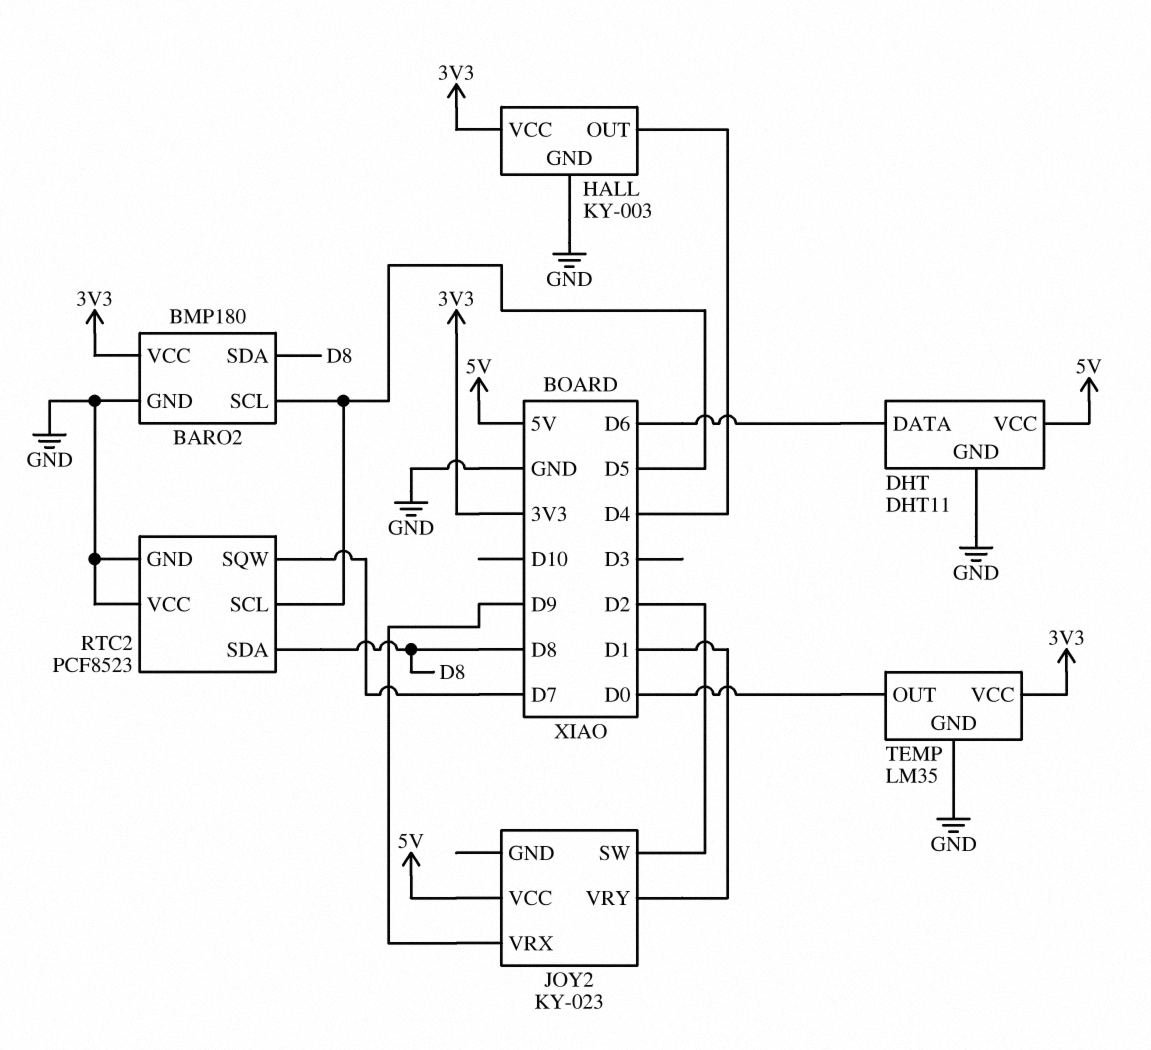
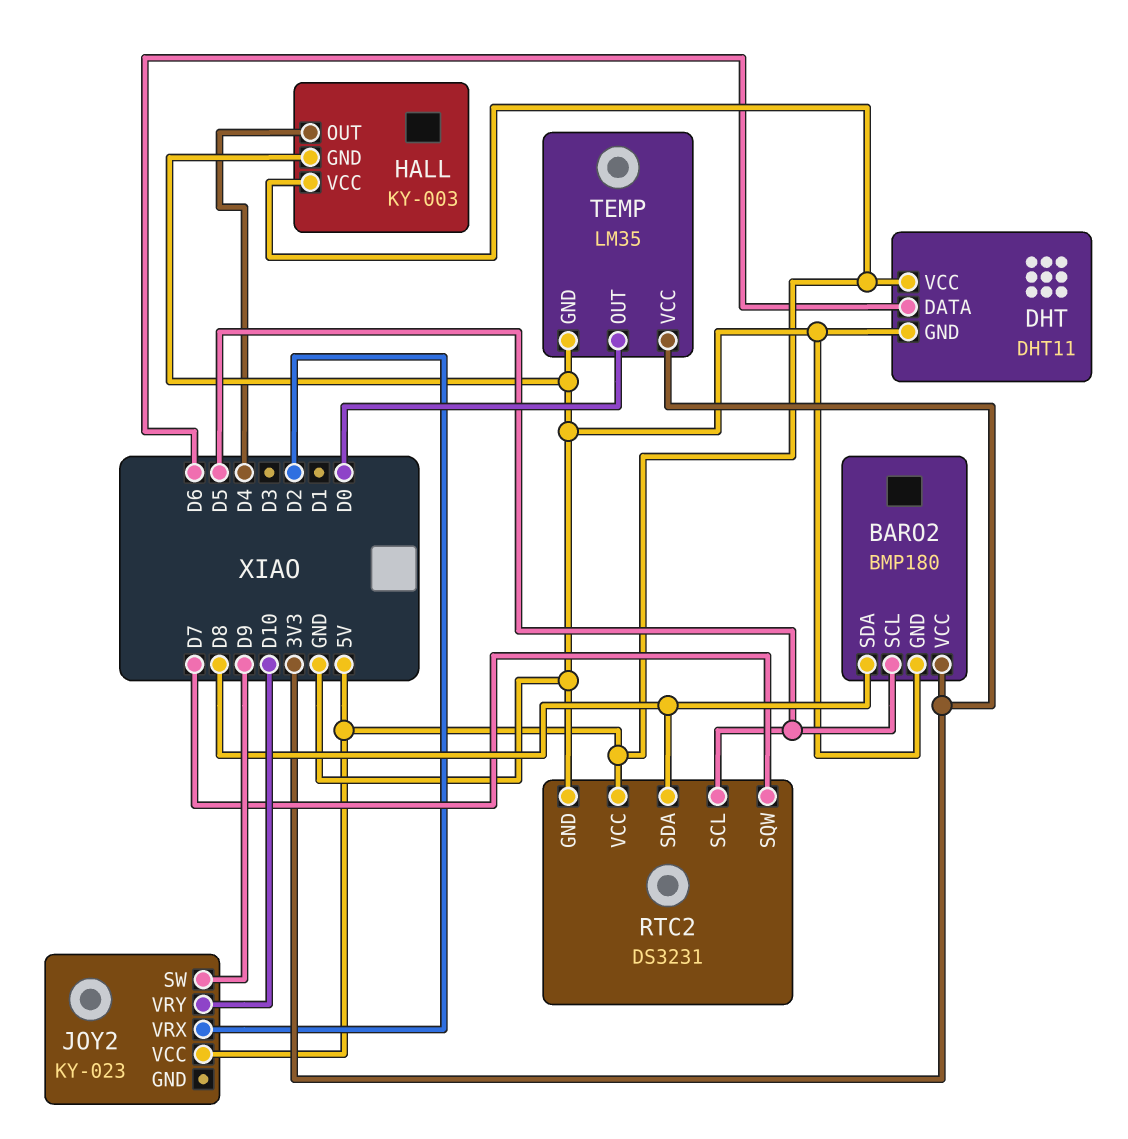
HALL pin VCC: 3V3 -> 5V
JOY2 pin SW: D2 -> D9
JOY2 pin VRX: D9 -> D2
JOY2 pin VRY: D1 -> D10
RTC2: PCF8523 -> DS3231
RTC2 pin VCC: GND -> 5V

